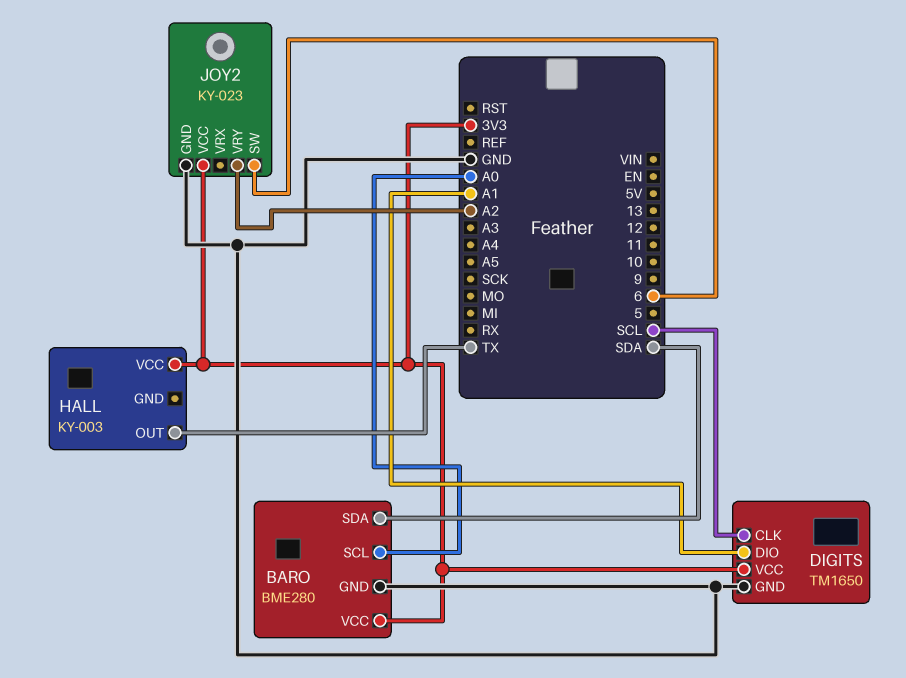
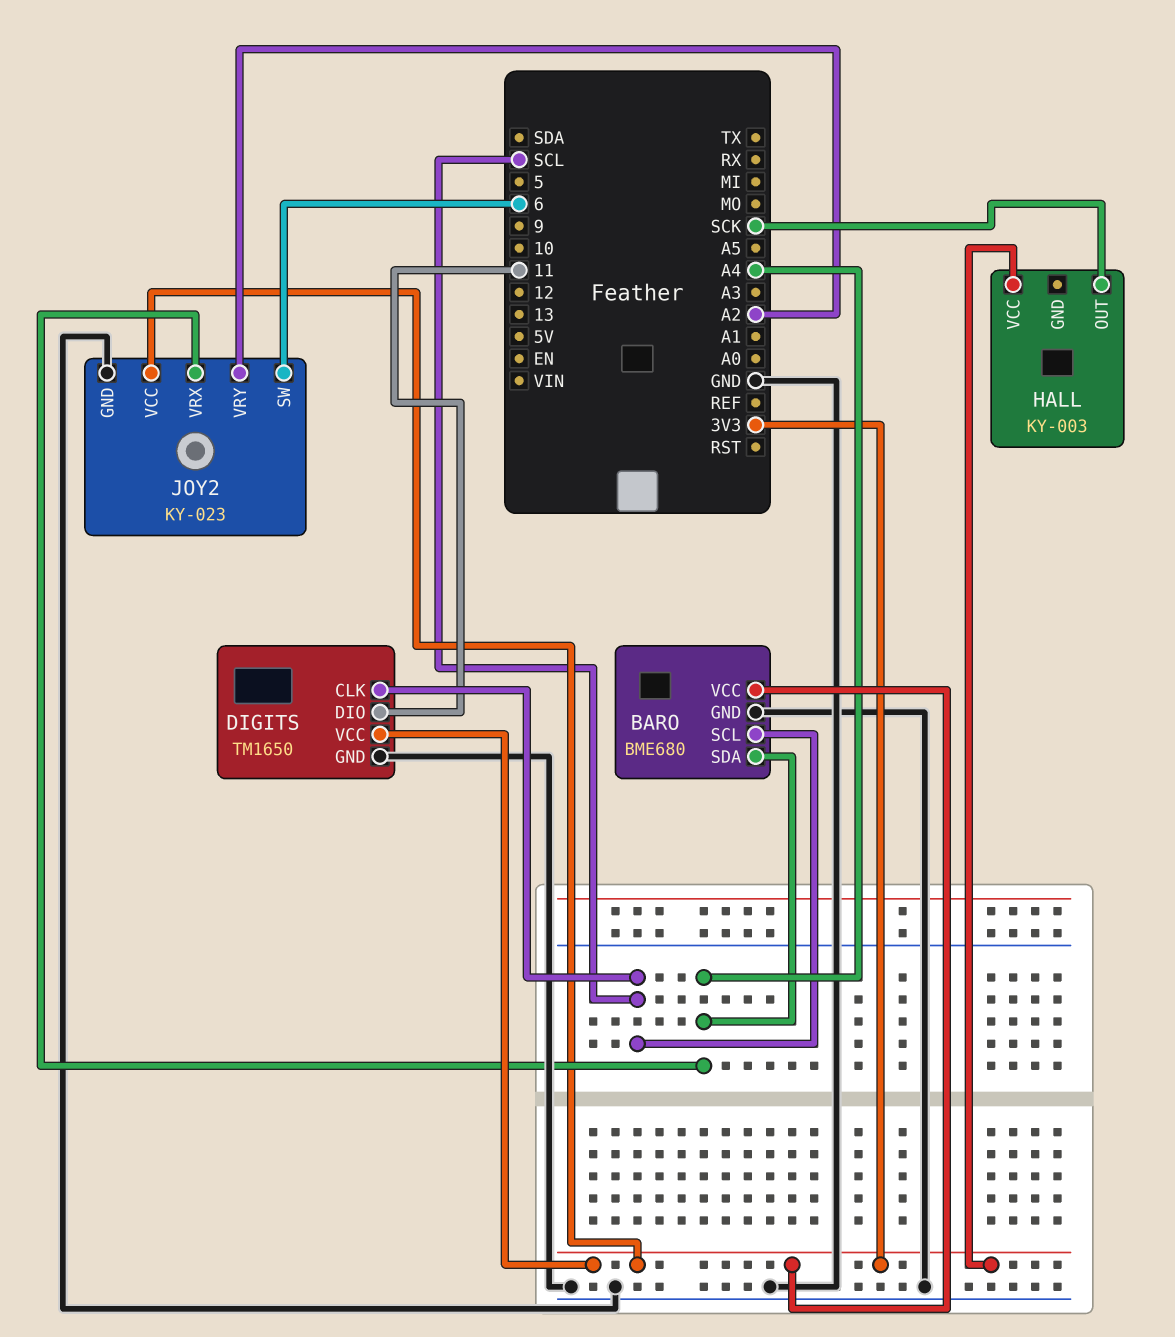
BARO: BME280 -> BME680
BARO pin SCL: A0 -> SCL
BARO pin SDA: SDA -> A4
DIGITS pin DIO: A1 -> 11
HALL pin OUT: TX -> SCK
JOY2 pin VRX: none -> A4

